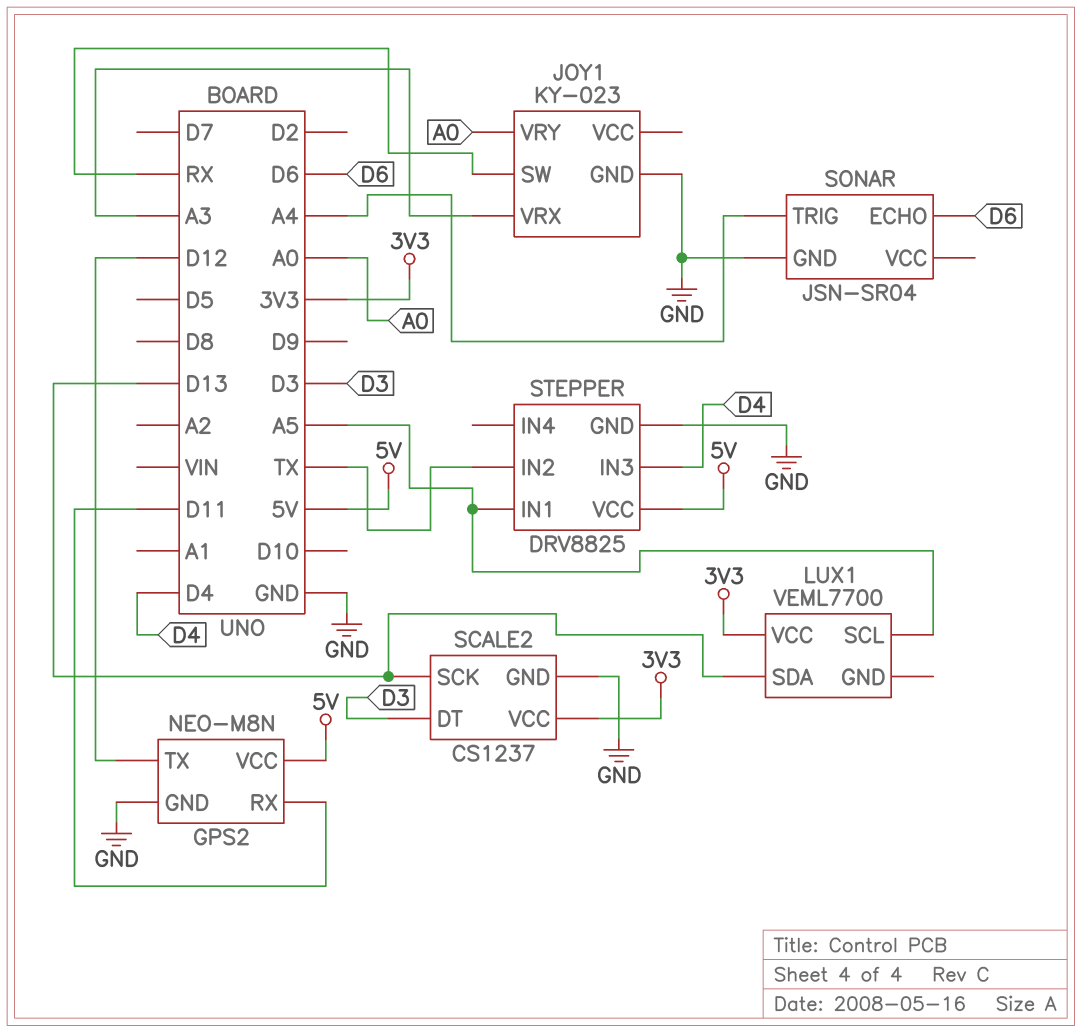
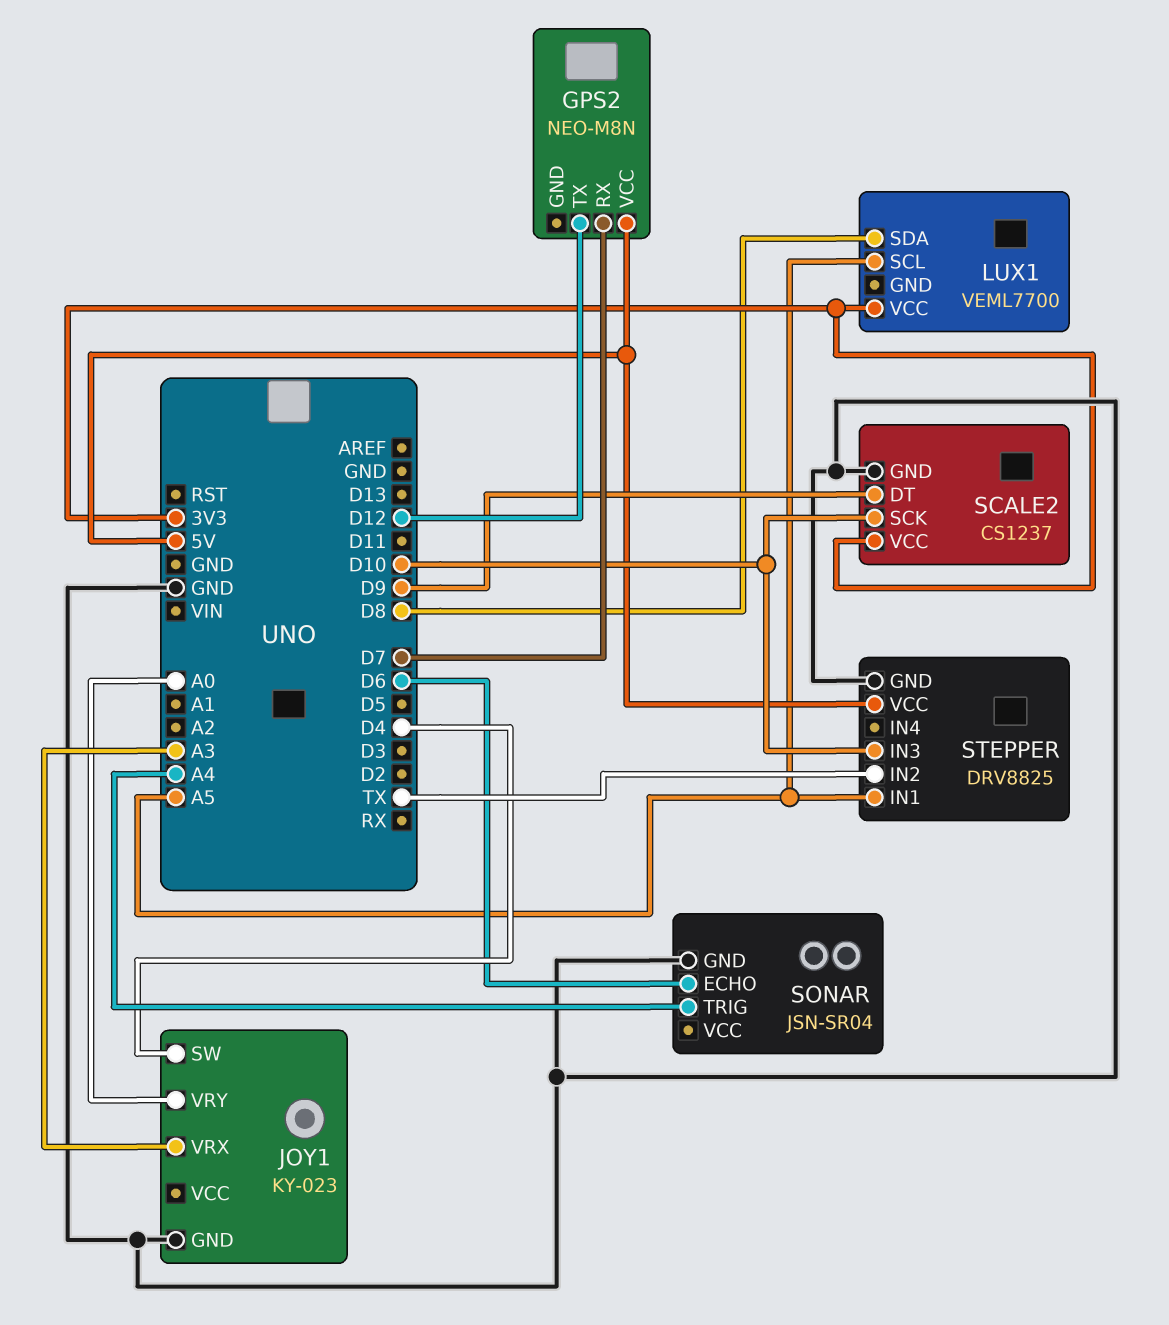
GPS2 pin GND: GND -> none
GPS2 pin RX: D11 -> D7
JOY1 pin SW: RX -> D4
LUX1 pin SDA: D13 -> D8
SCALE2 pin DT: D3 -> D9
SCALE2 pin SCK: D13 -> D10
STEPPER pin IN3: D4 -> D10

